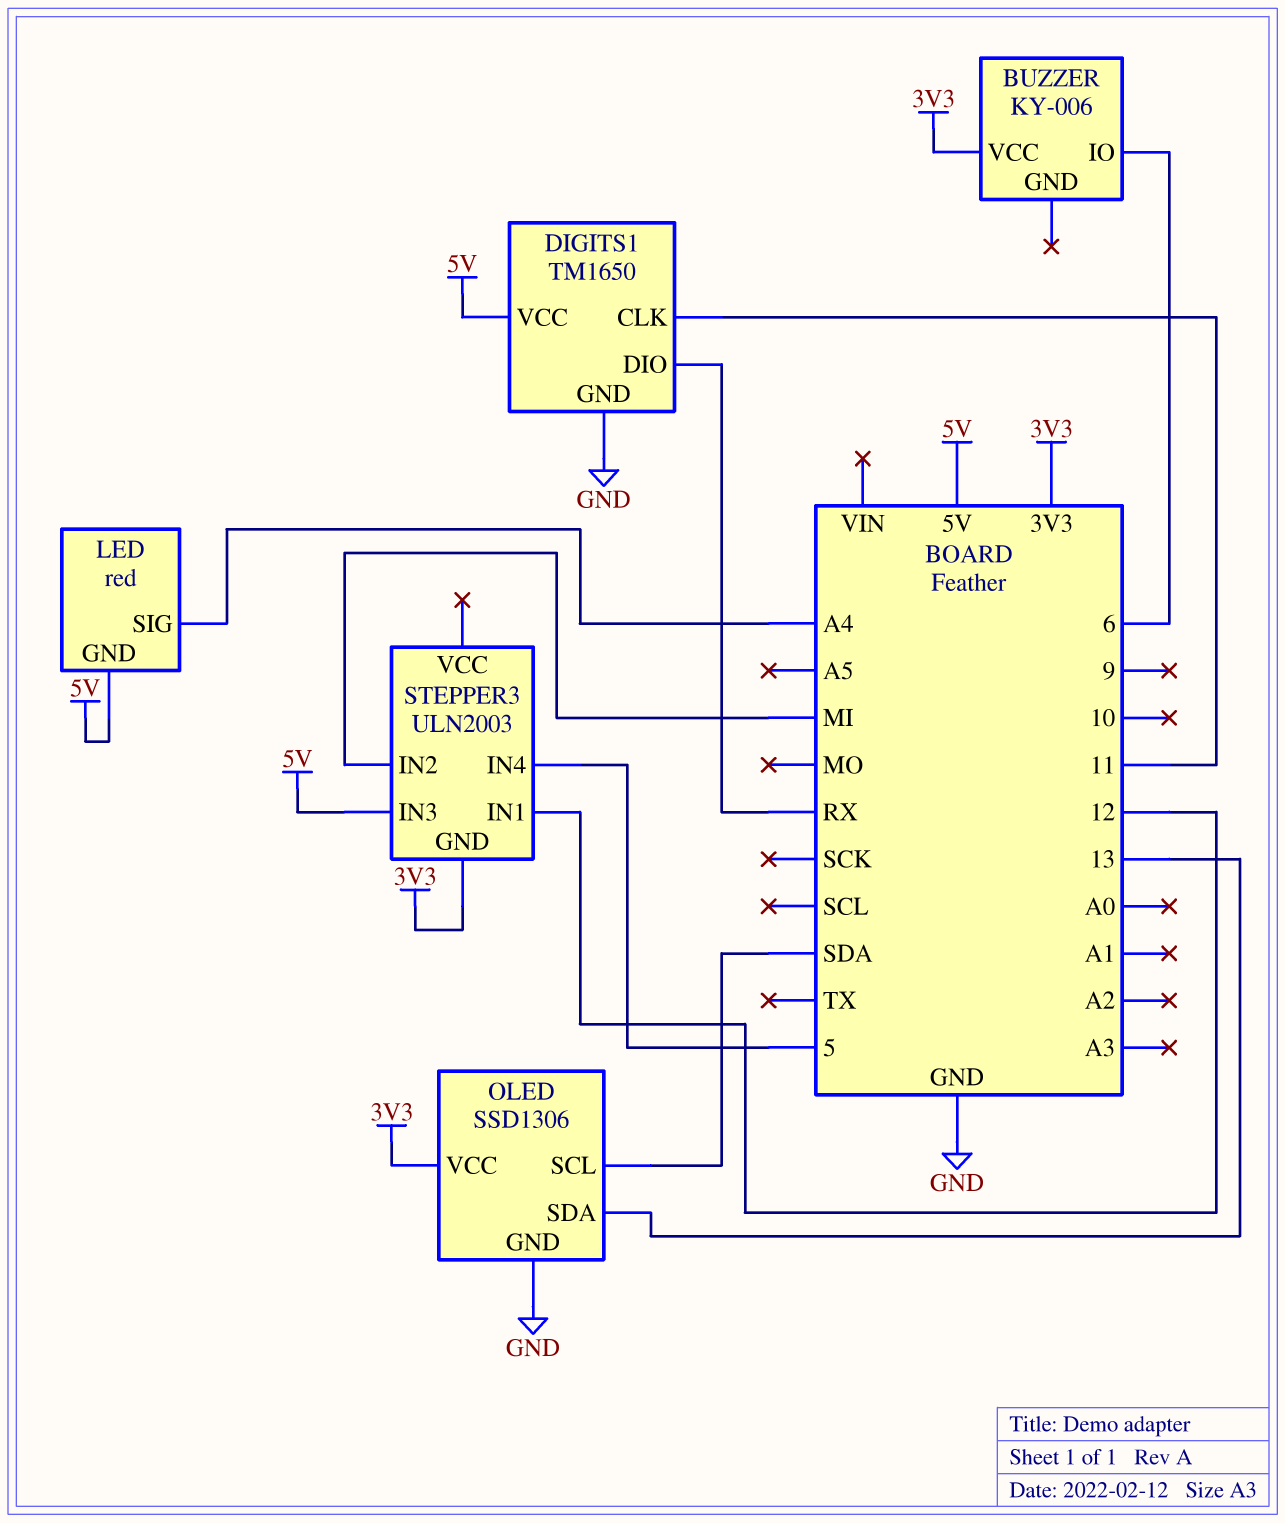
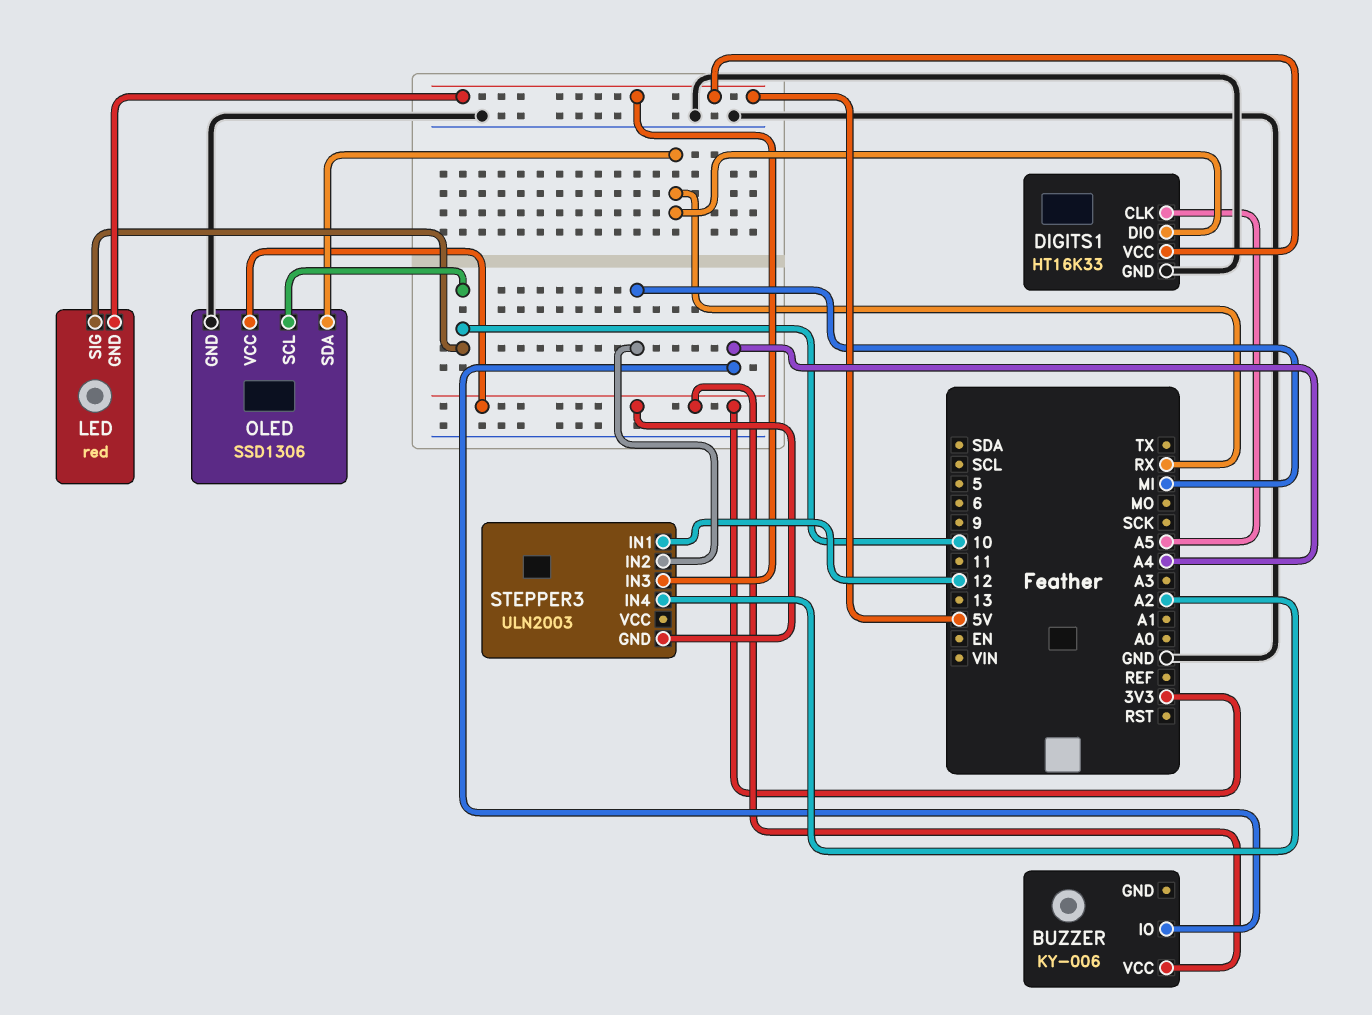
BUZZER pin IO: 6 -> A4
DIGITS1: TM1650 -> HT16K33
DIGITS1 pin CLK: 11 -> A5
LED pin SIG: A4 -> 10
OLED pin SCL: SDA -> 10
OLED pin SDA: 13 -> RX
STEPPER3 pin IN4: 5 -> A2

